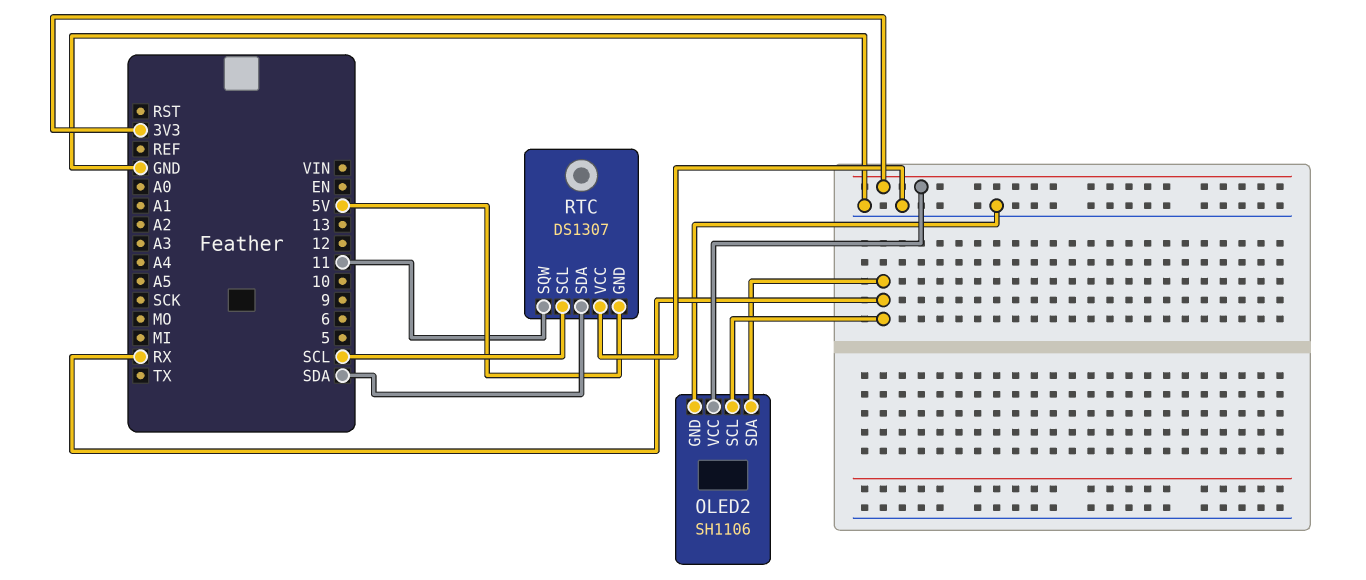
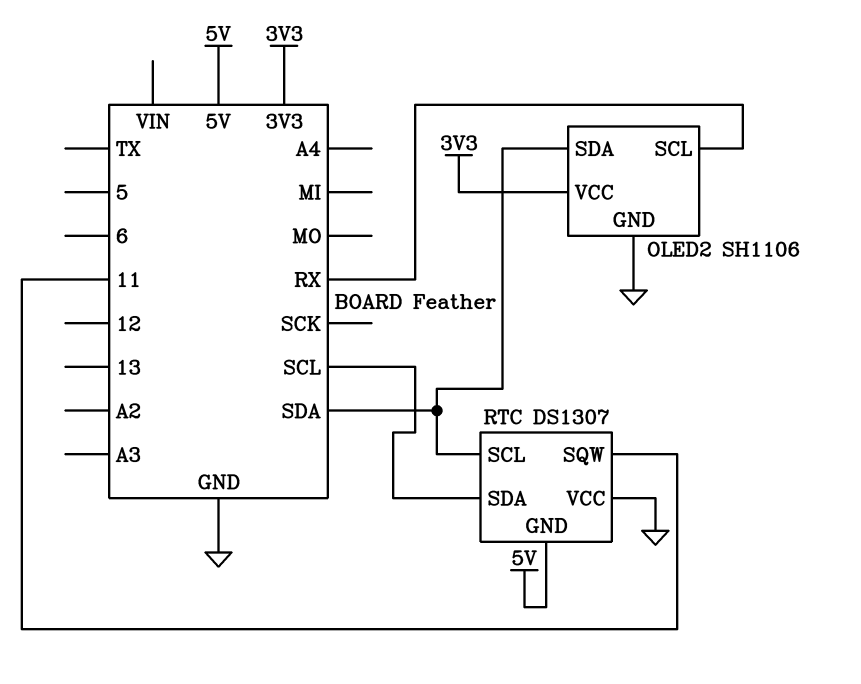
OLED2 pin SDA: RX -> SDA
RTC pin SCL: SCL -> SDA
RTC pin SDA: SDA -> SCL

